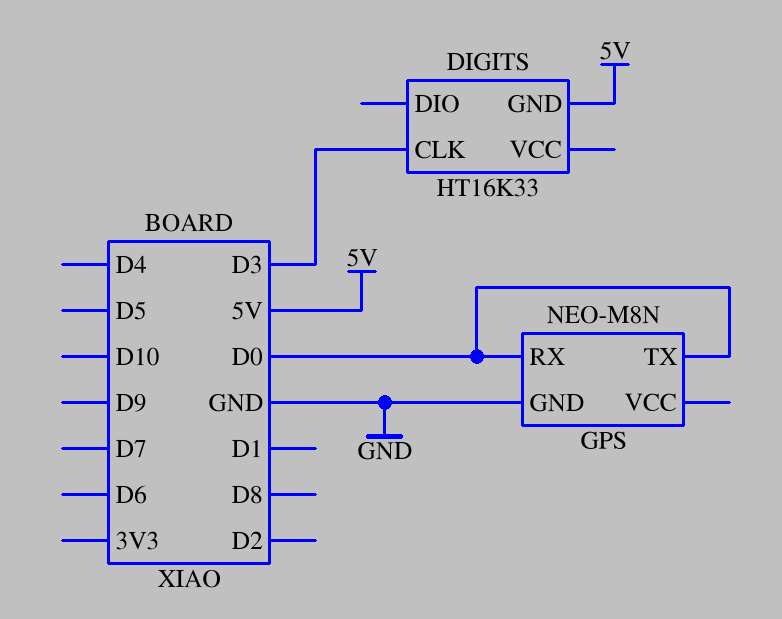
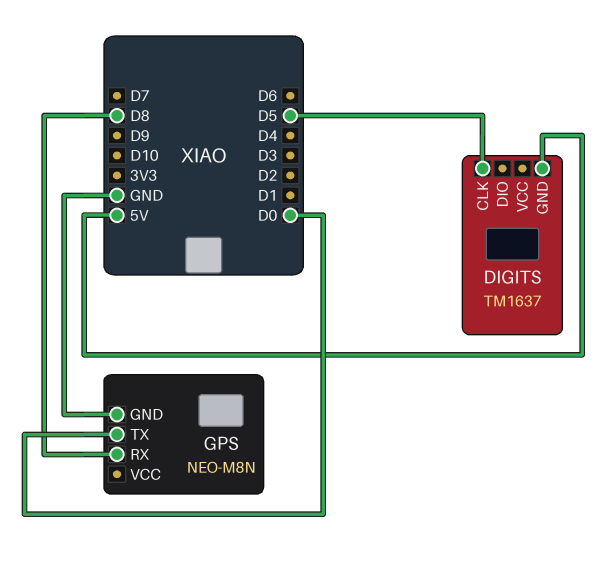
DIGITS: HT16K33 -> TM1637
DIGITS pin CLK: D3 -> D5
GPS pin RX: D0 -> D8

